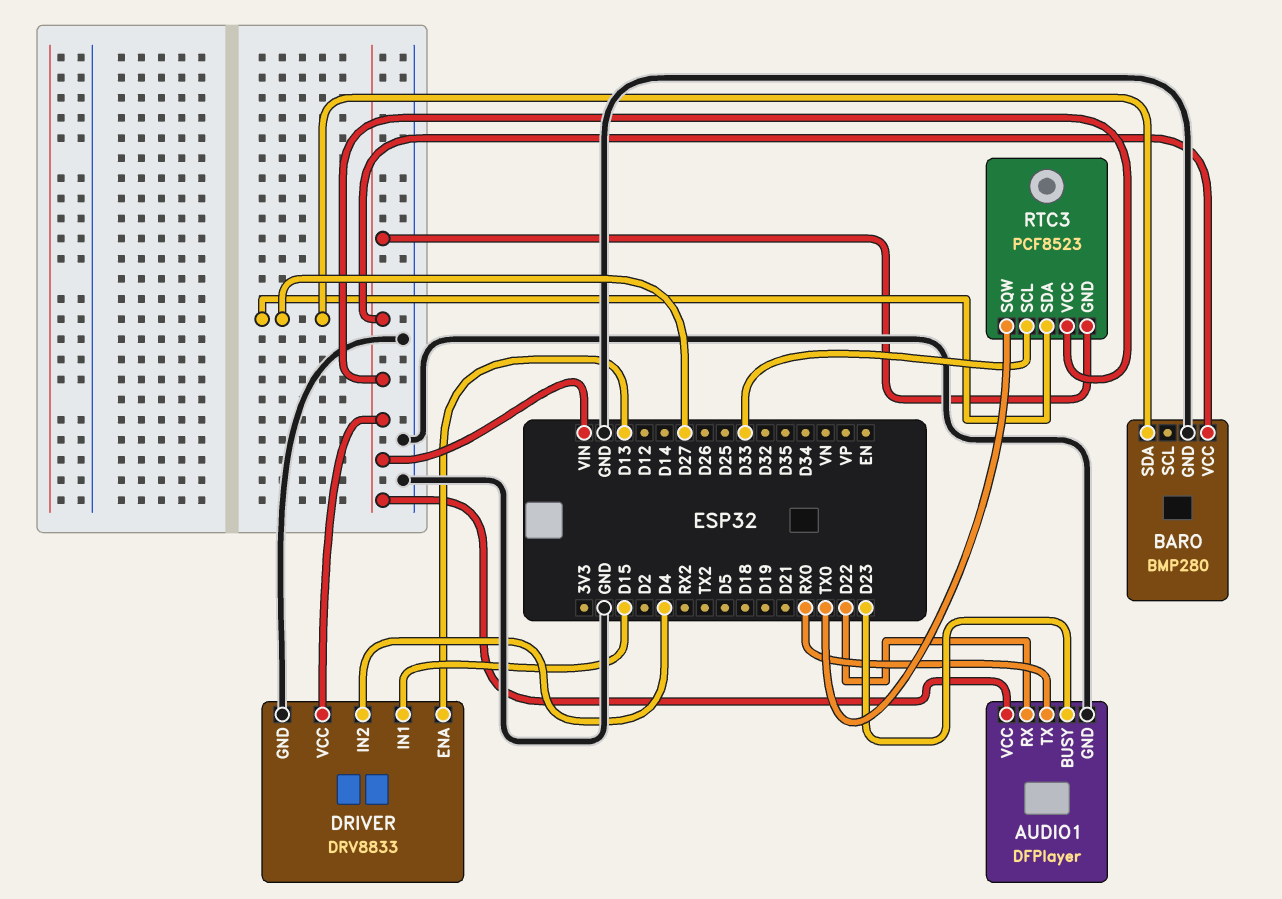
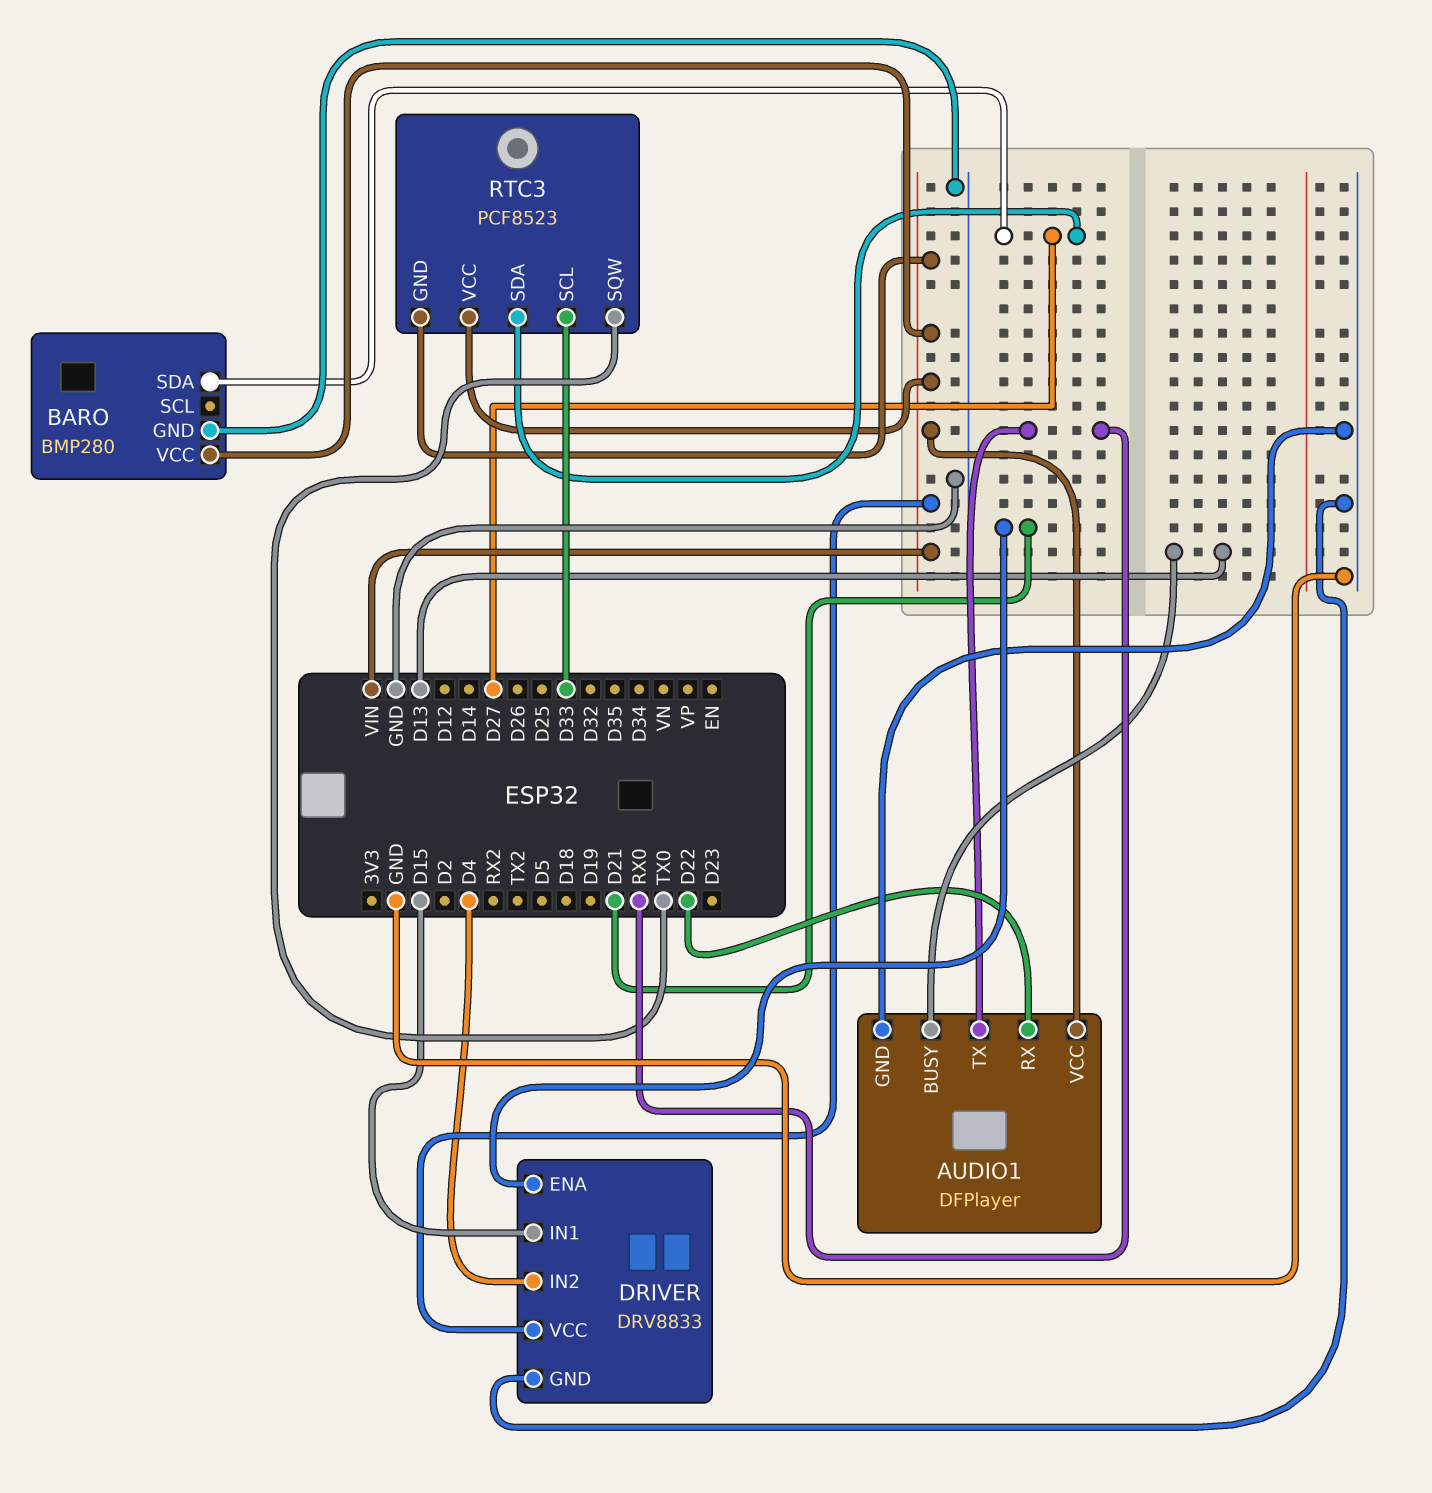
AUDIO1 pin BUSY: D23 -> D13
DRIVER pin ENA: D13 -> D21

